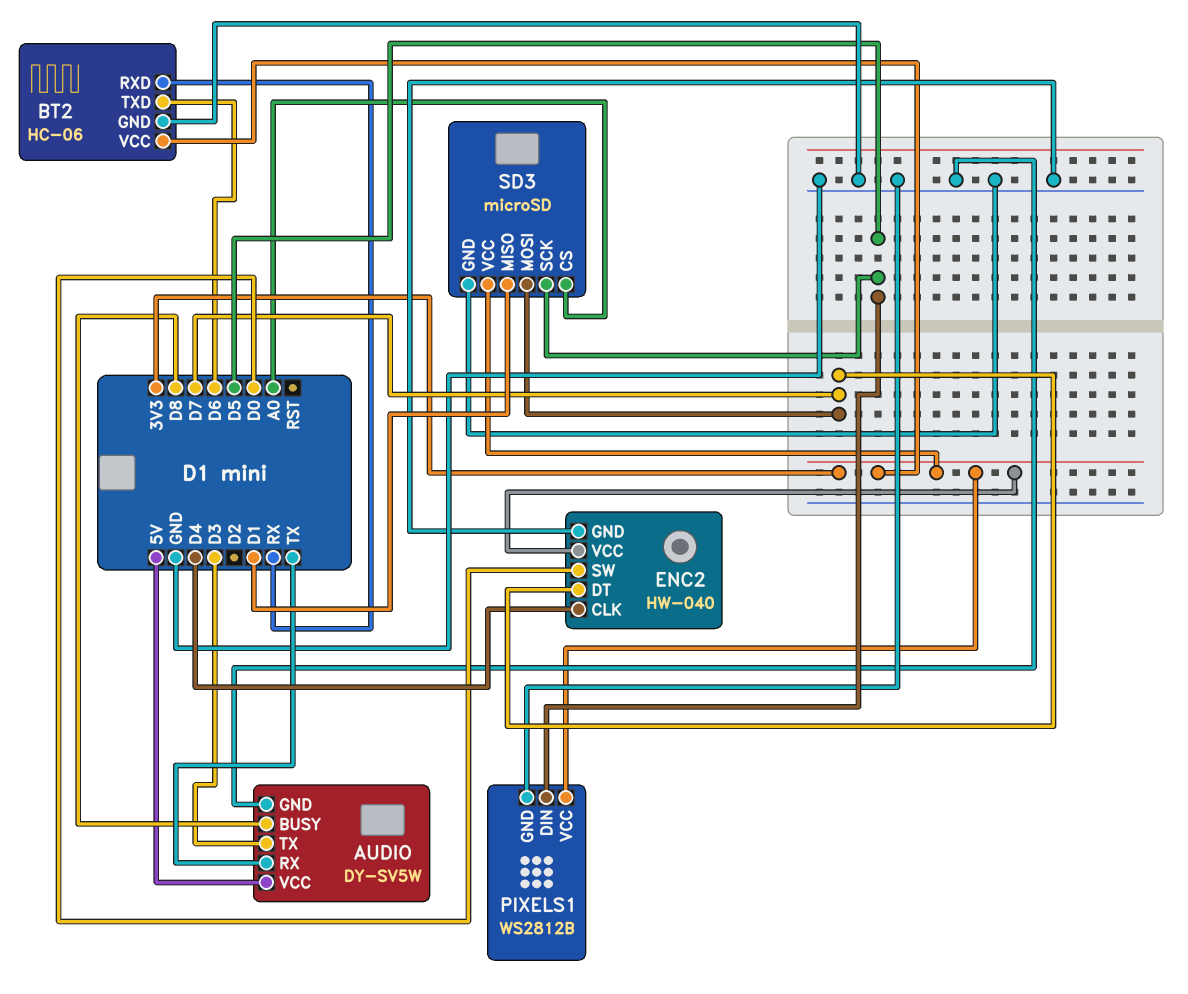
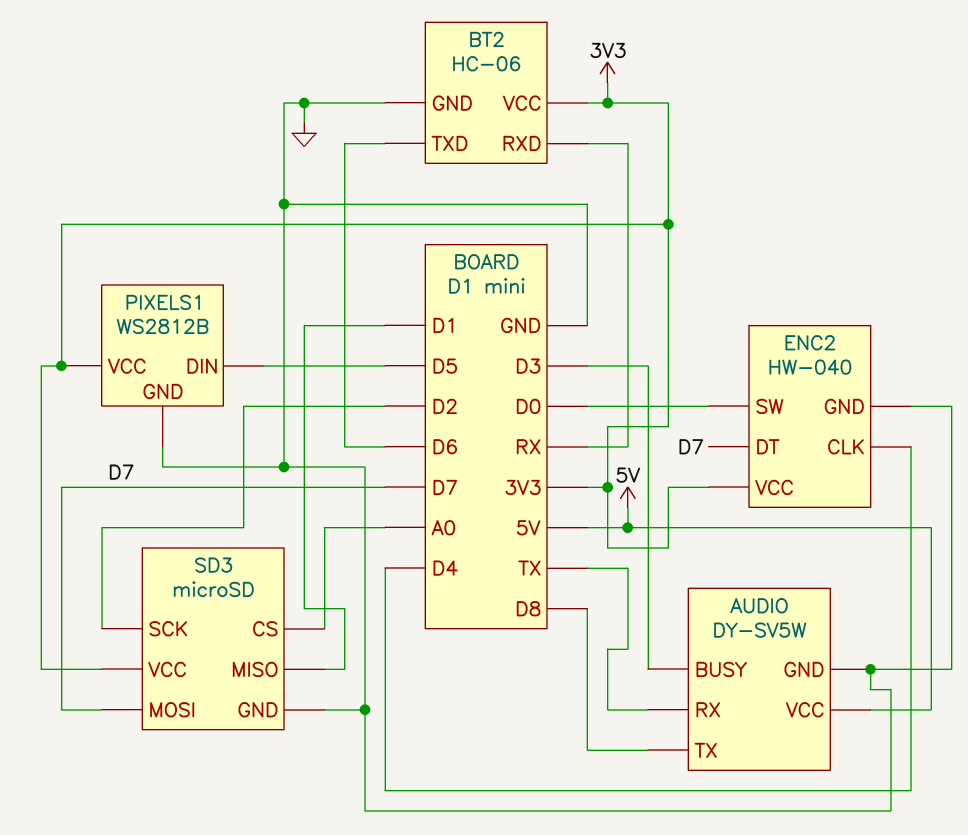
AUDIO pin BUSY: D8 -> D3
AUDIO pin TX: D3 -> D8
SD3 pin SCK: D5 -> D2

